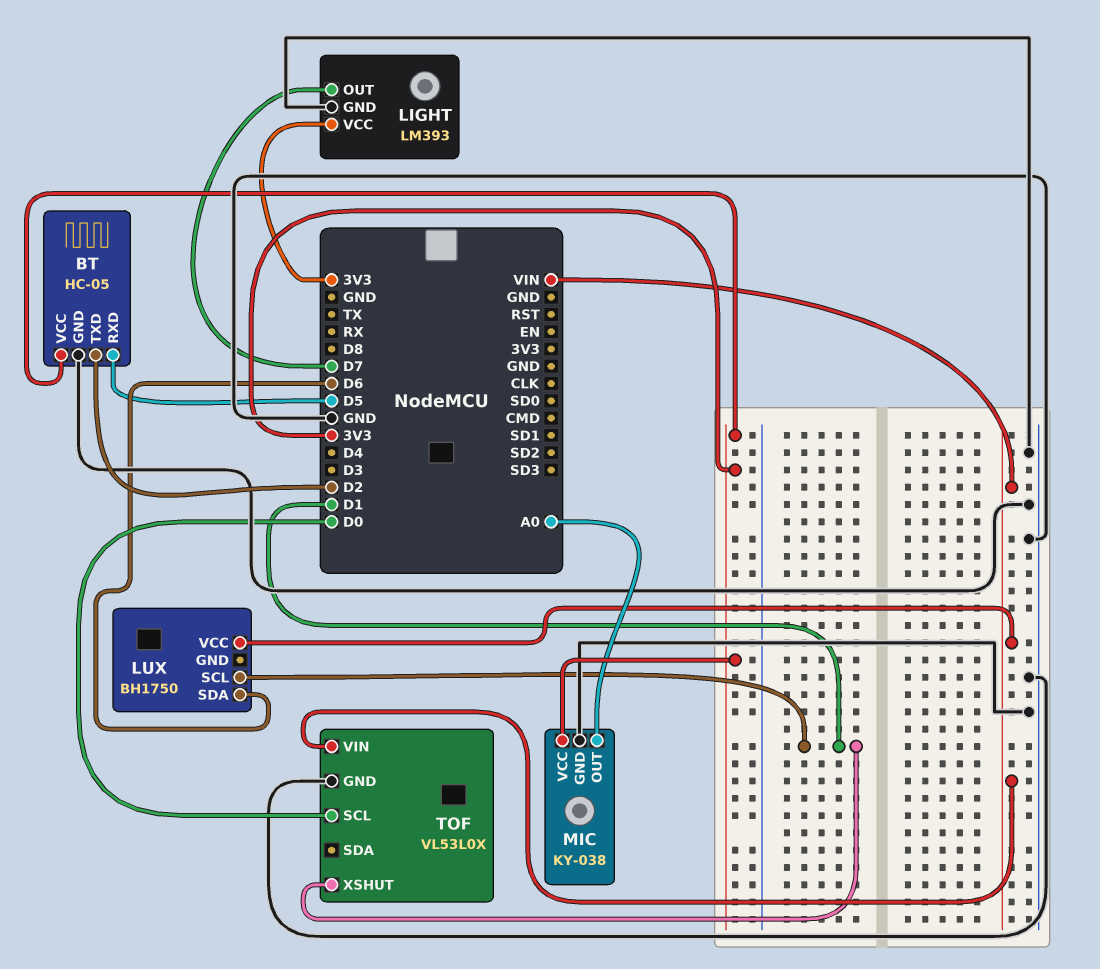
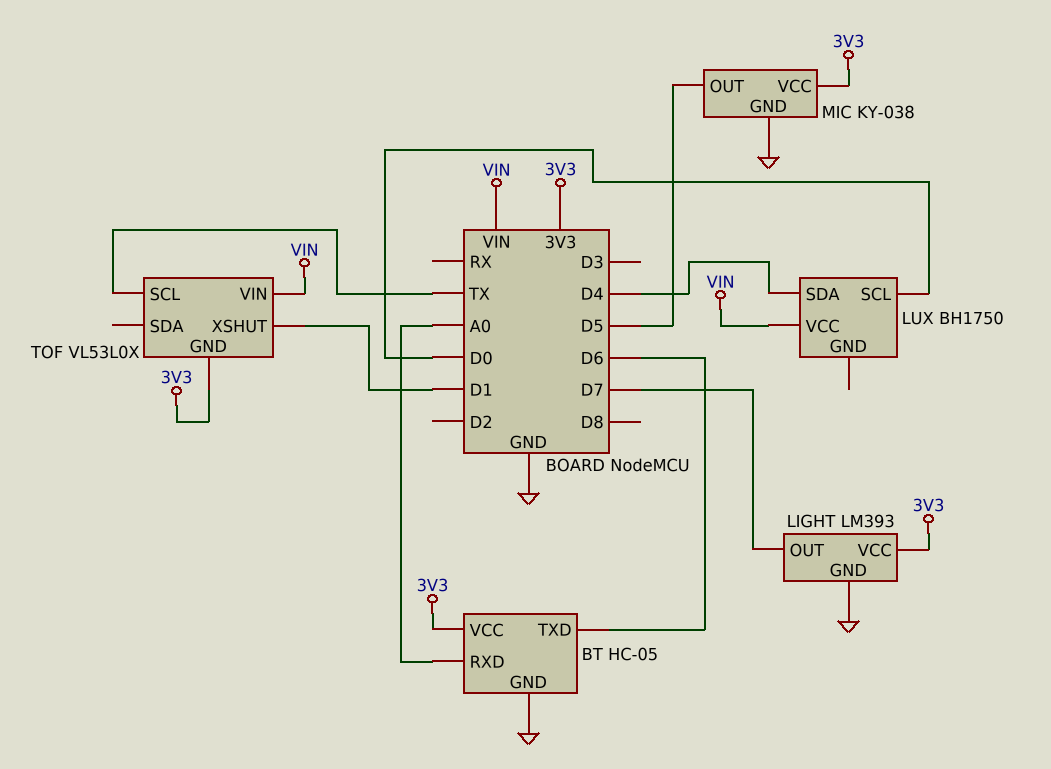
BT pin RXD: D5 -> A0
BT pin TXD: D2 -> D6
LUX pin SCL: D1 -> D0
LUX pin SDA: D6 -> D4
MIC pin OUT: A0 -> D5
TOF pin GND: GND -> 3V3
TOF pin SCL: D0 -> TX

